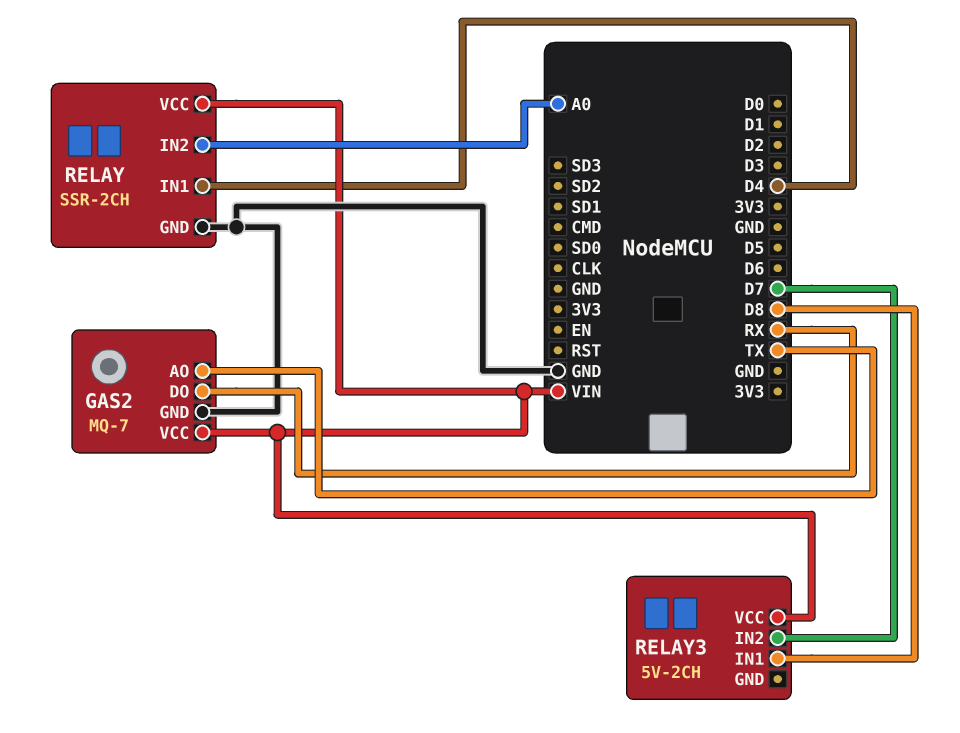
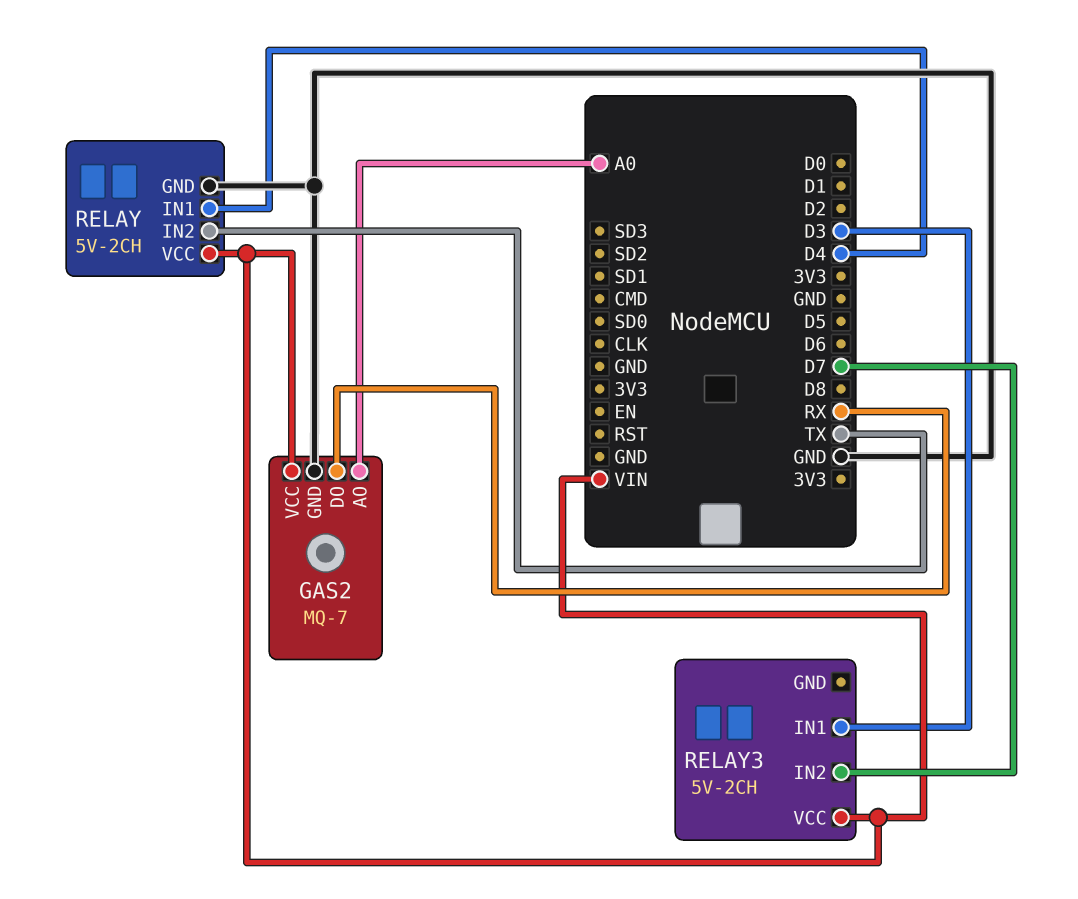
GAS2 pin AO: TX -> A0
RELAY: SSR-2CH -> 5V-2CH
RELAY pin IN2: A0 -> TX
RELAY3 pin IN1: D8 -> D3

